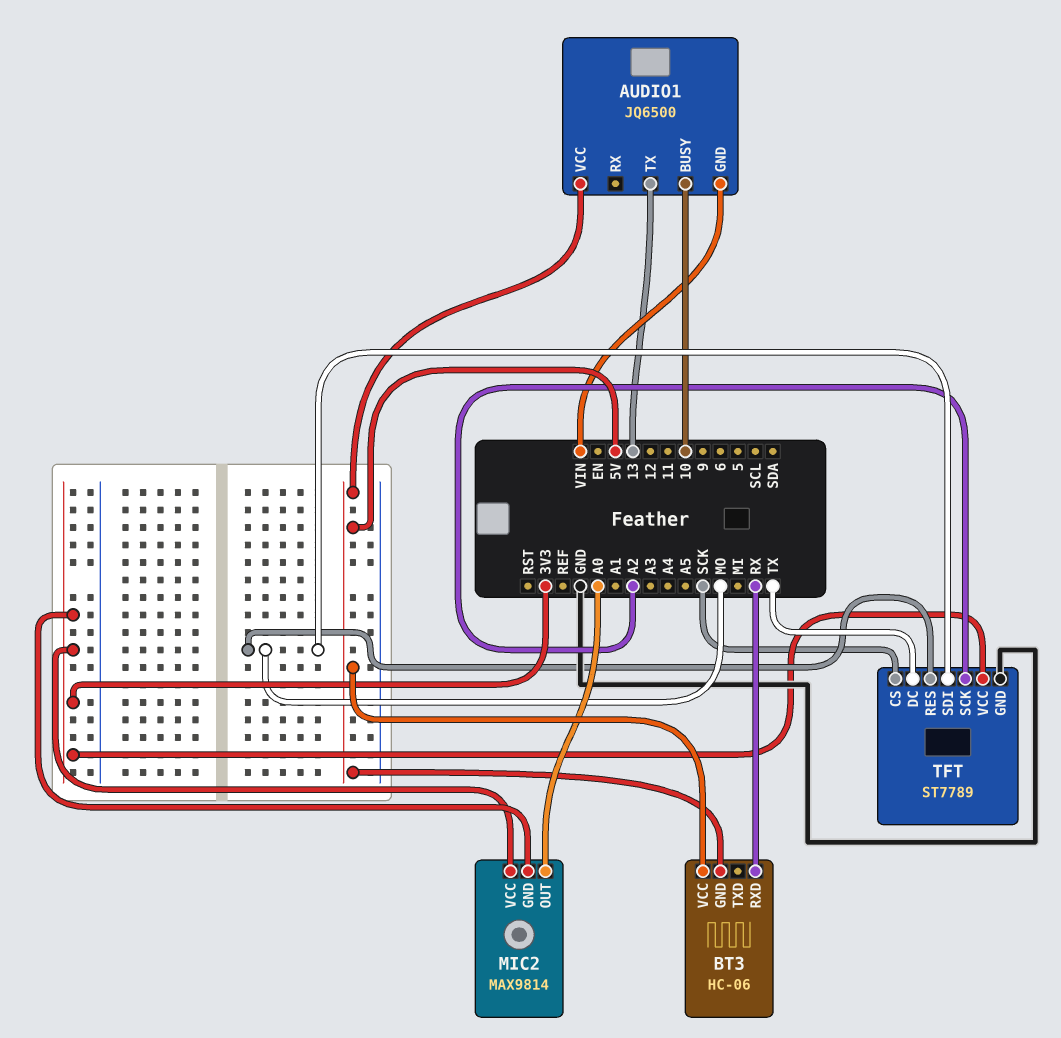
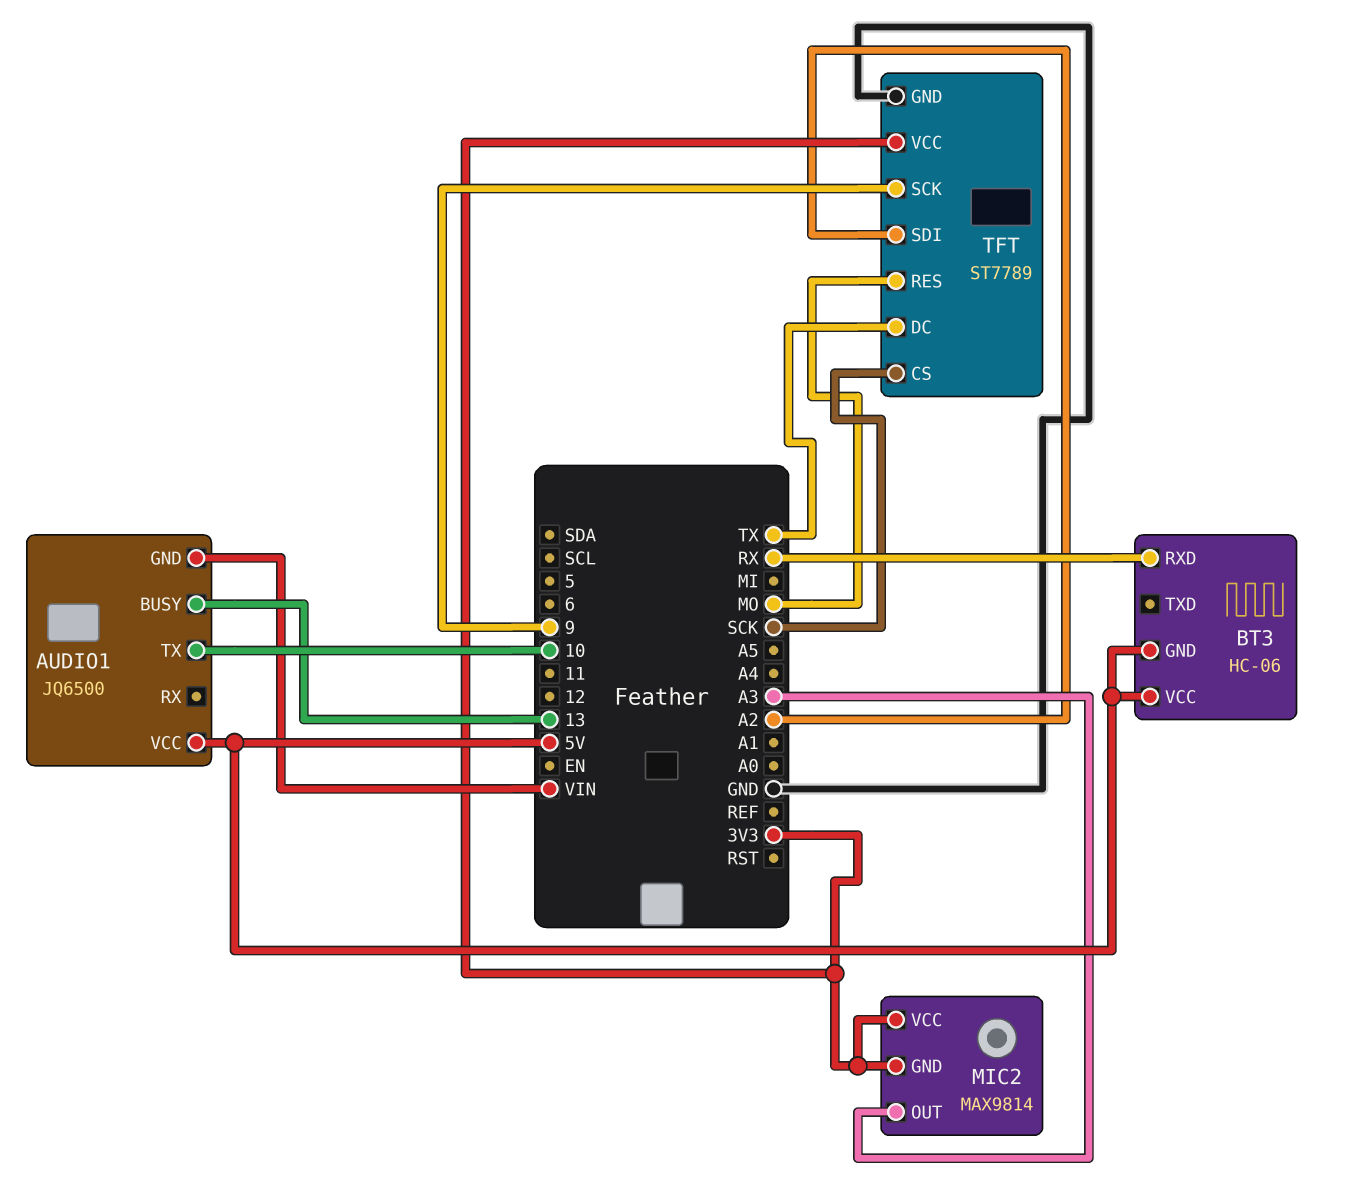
AUDIO1 pin BUSY: 10 -> 13
AUDIO1 pin TX: 13 -> 10
MIC2 pin OUT: A0 -> A3
TFT pin SCK: A2 -> 9
TFT pin SDI: MO -> A2

